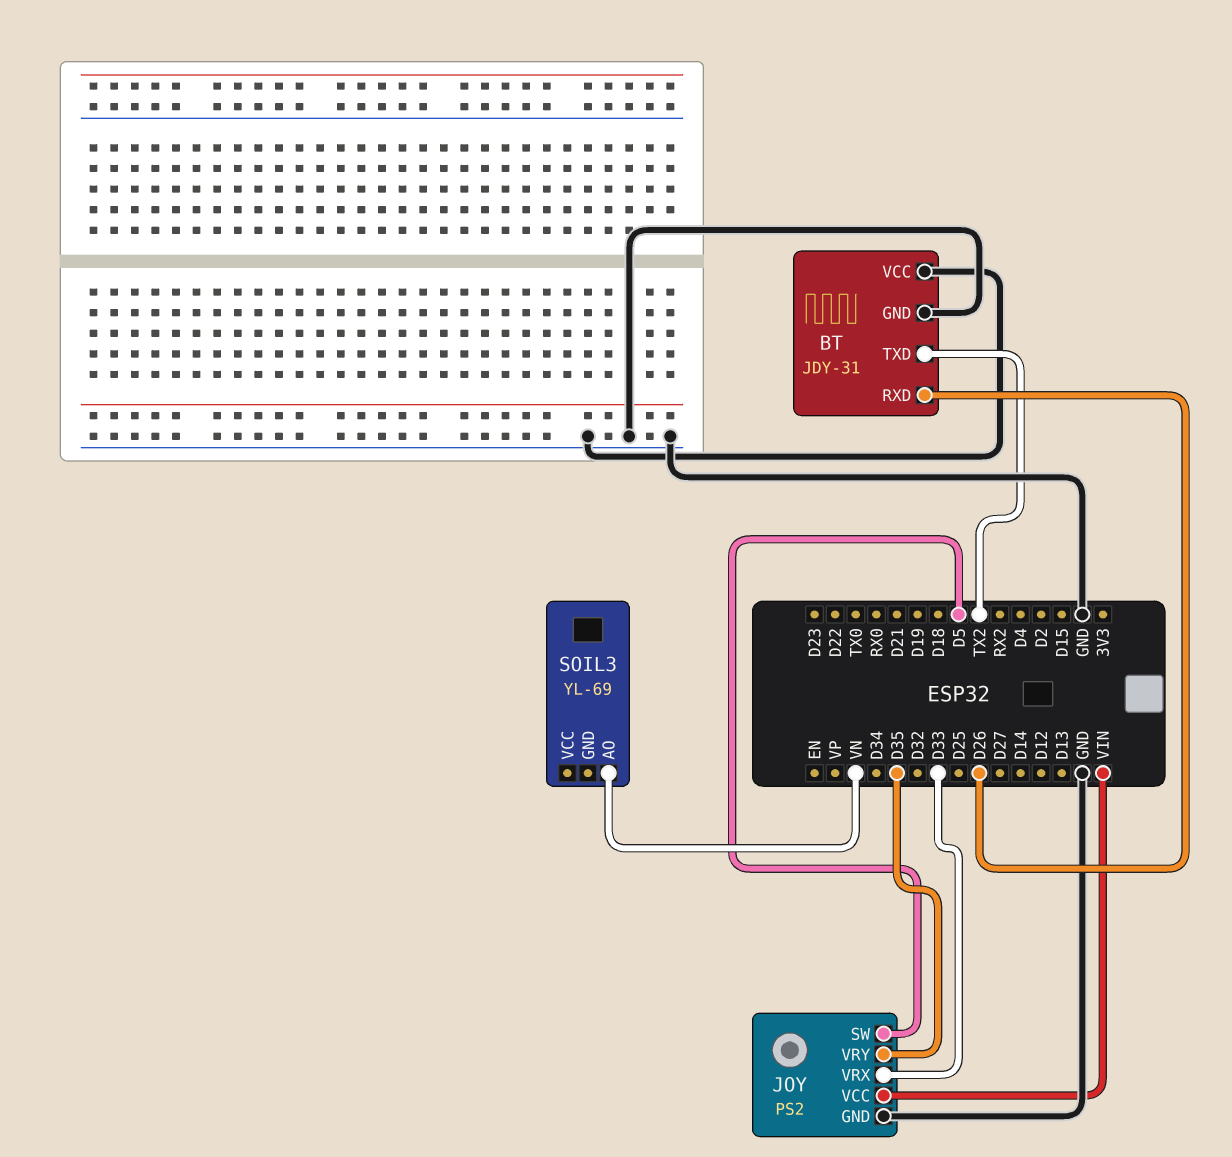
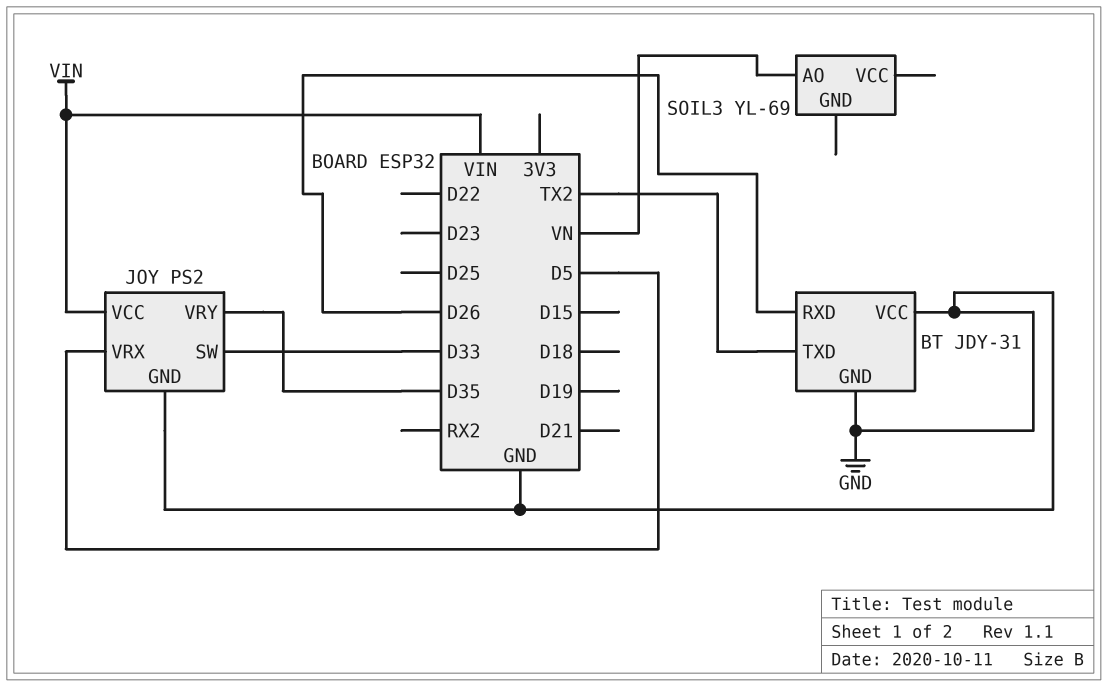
JOY pin SW: D5 -> D33
JOY pin VRX: D33 -> D5

